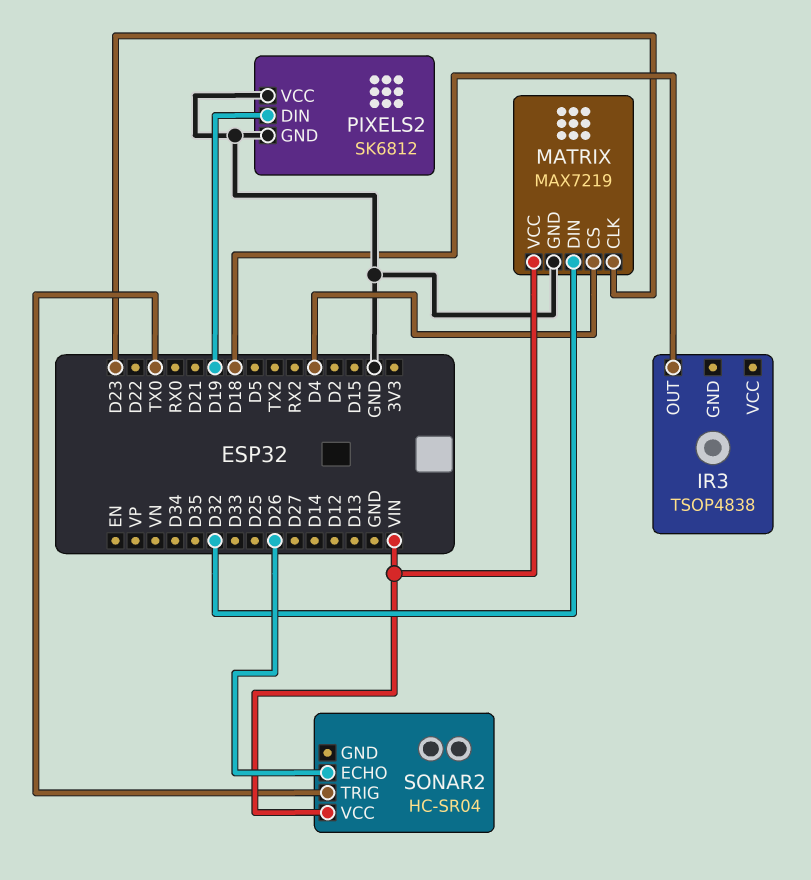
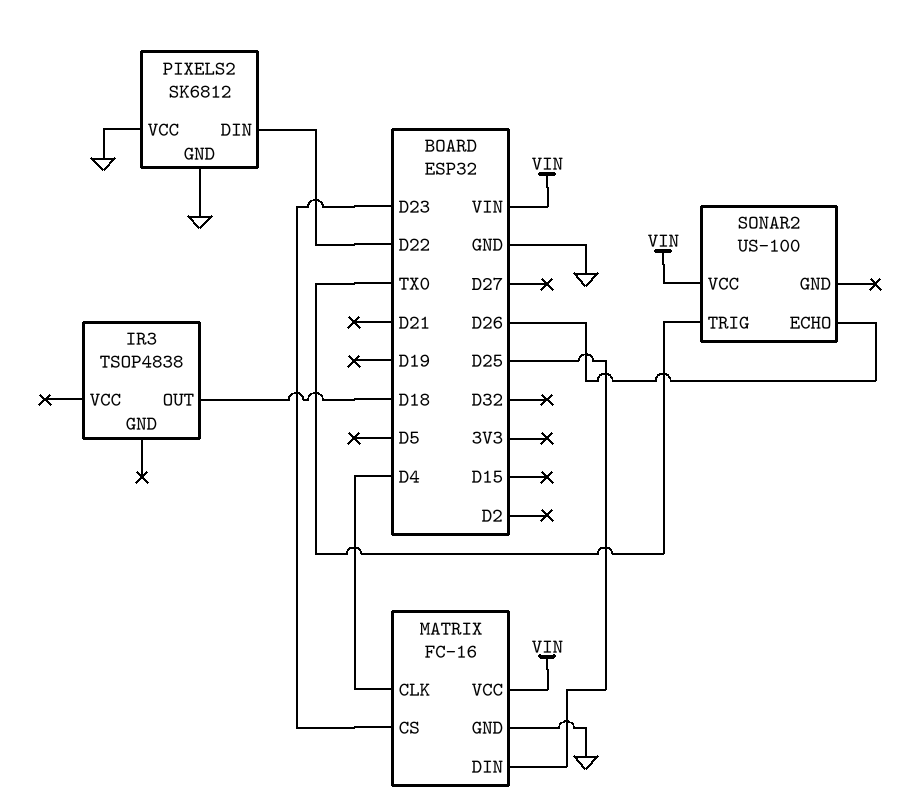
MATRIX: MAX7219 -> FC-16
MATRIX pin CLK: D23 -> D4
MATRIX pin CS: D4 -> D23
MATRIX pin DIN: D32 -> D25
PIXELS2 pin DIN: D19 -> D22
SONAR2: HC-SR04 -> US-100

